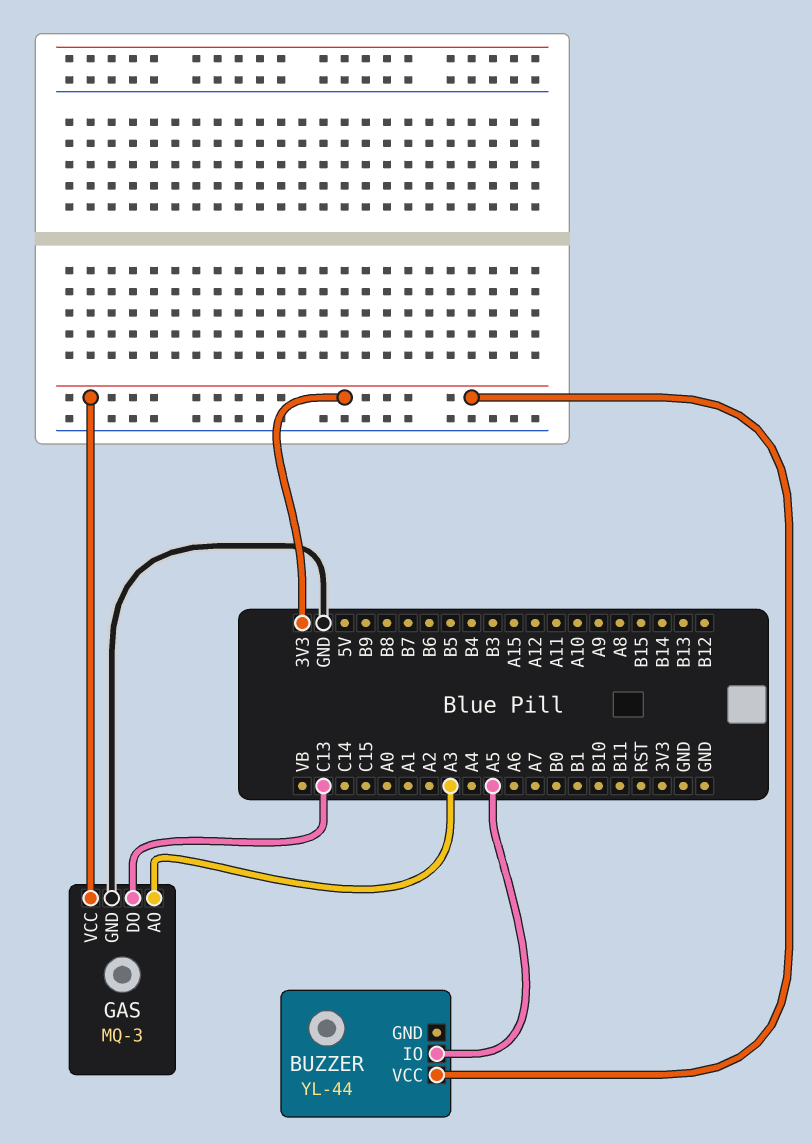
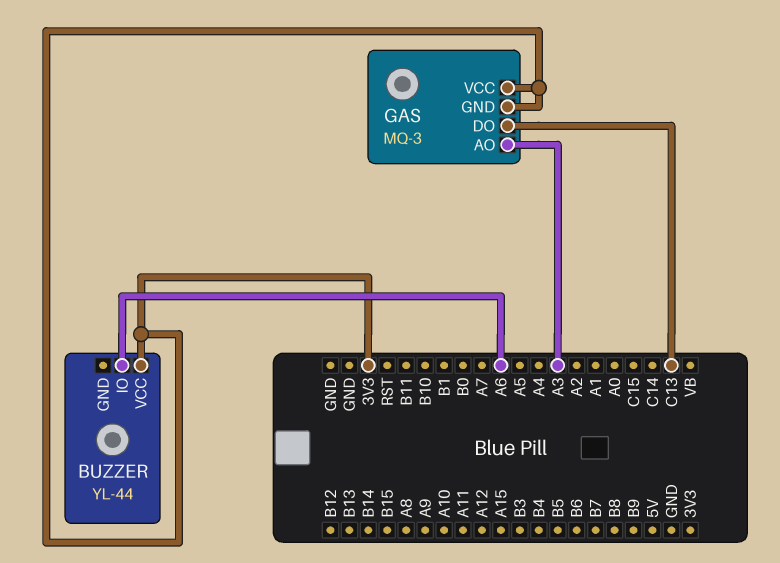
BUZZER pin IO: A5 -> A6
GAS pin GND: GND -> 3V3

